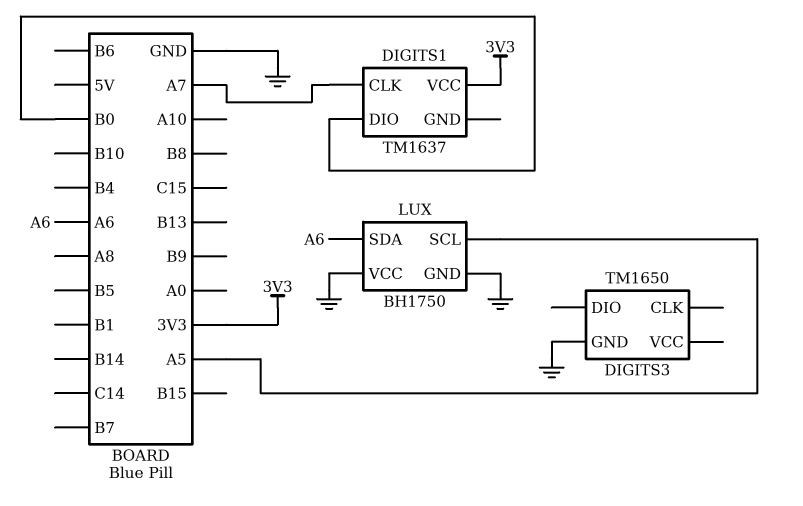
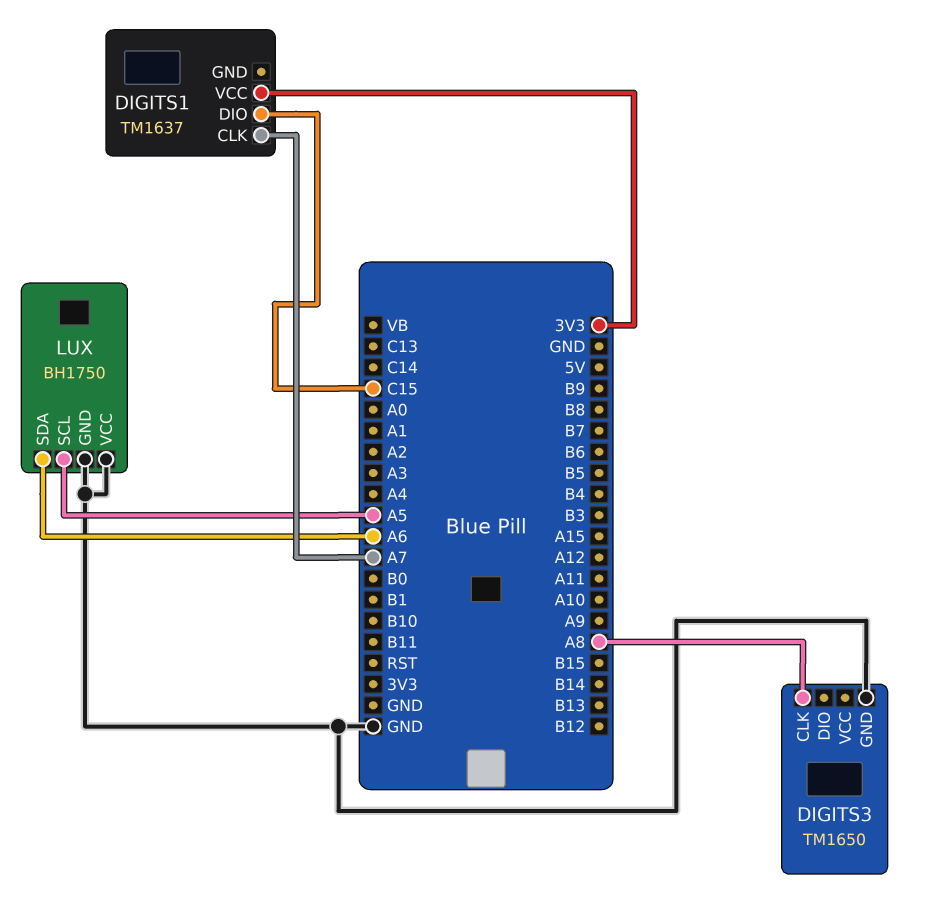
DIGITS1 pin DIO: B0 -> C15
DIGITS3 pin CLK: none -> A8

